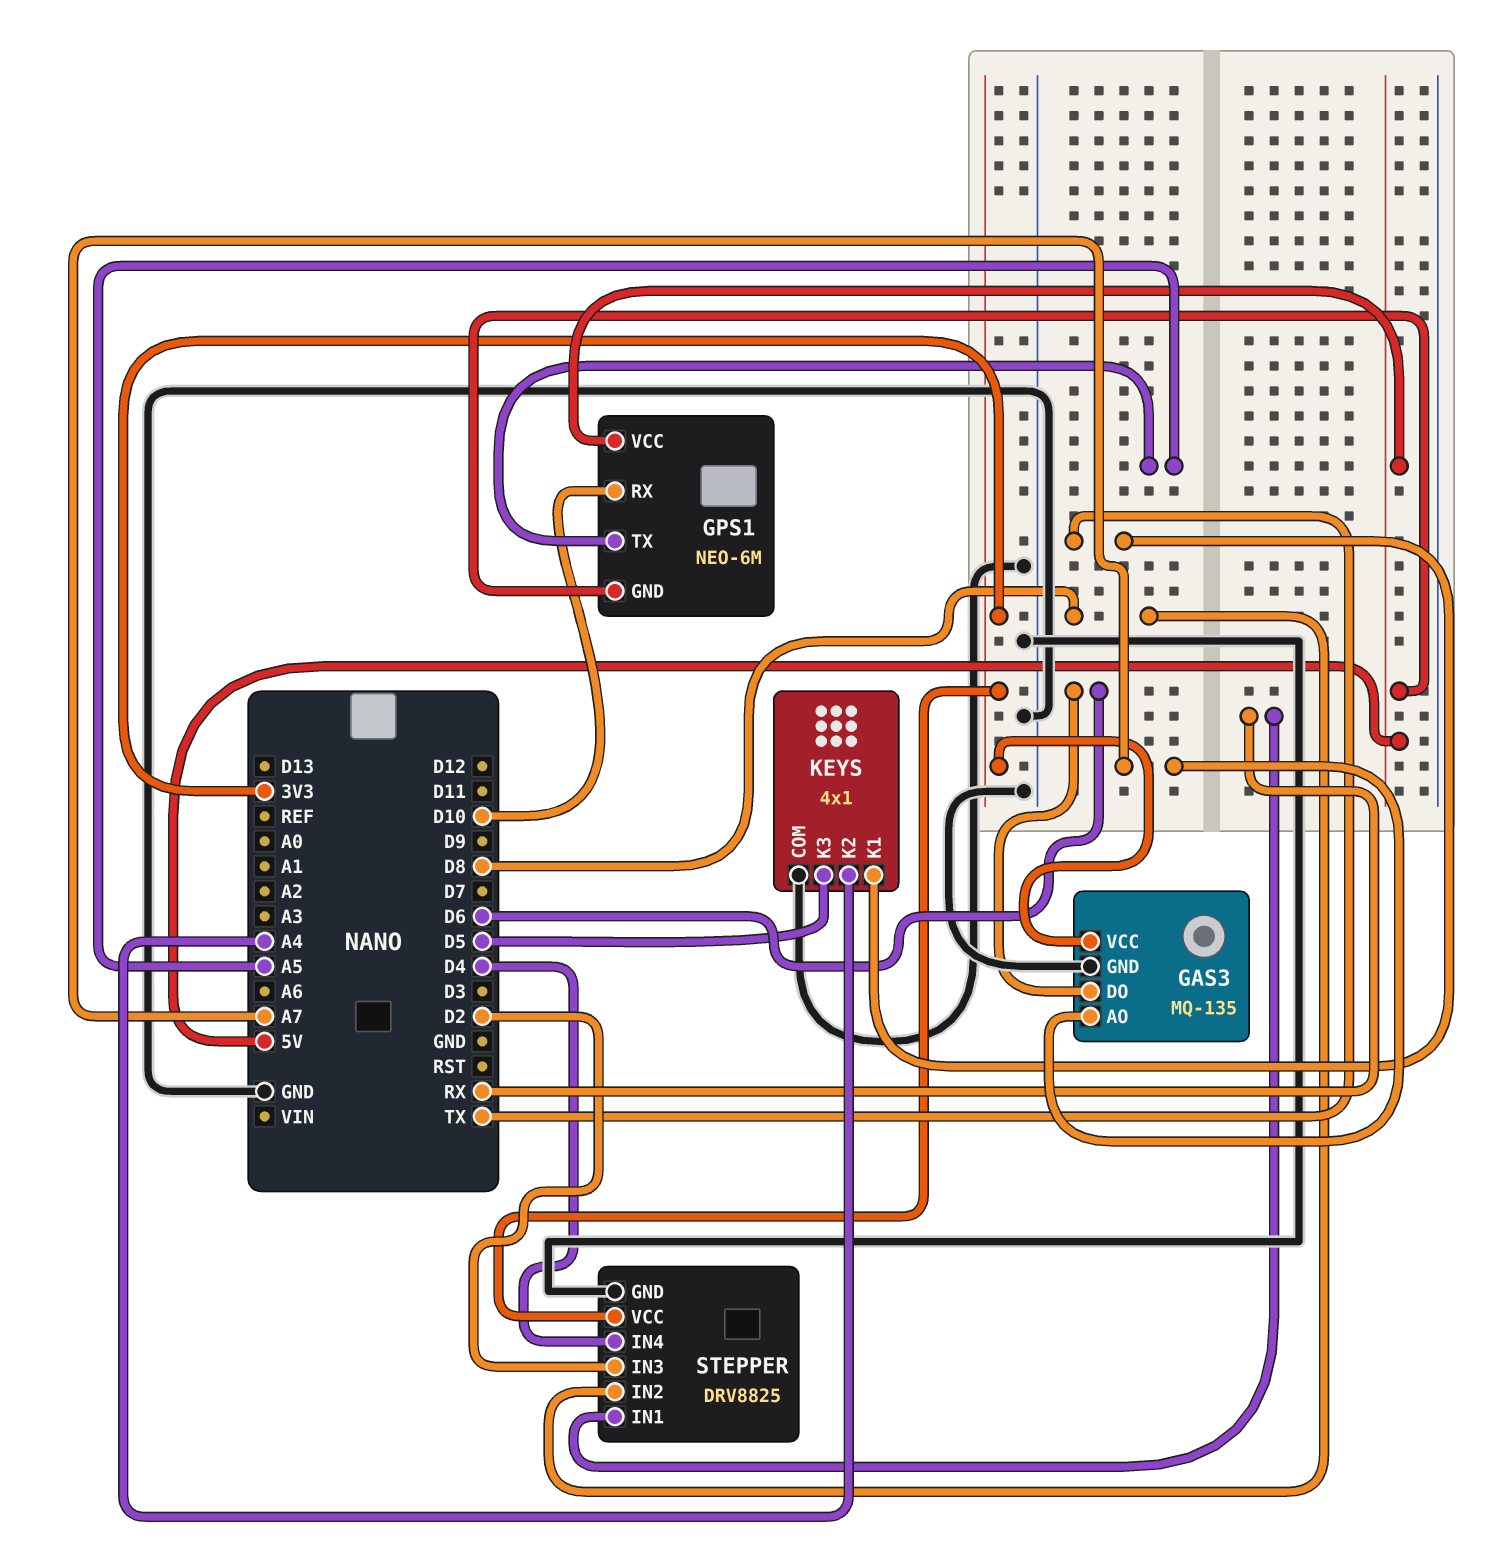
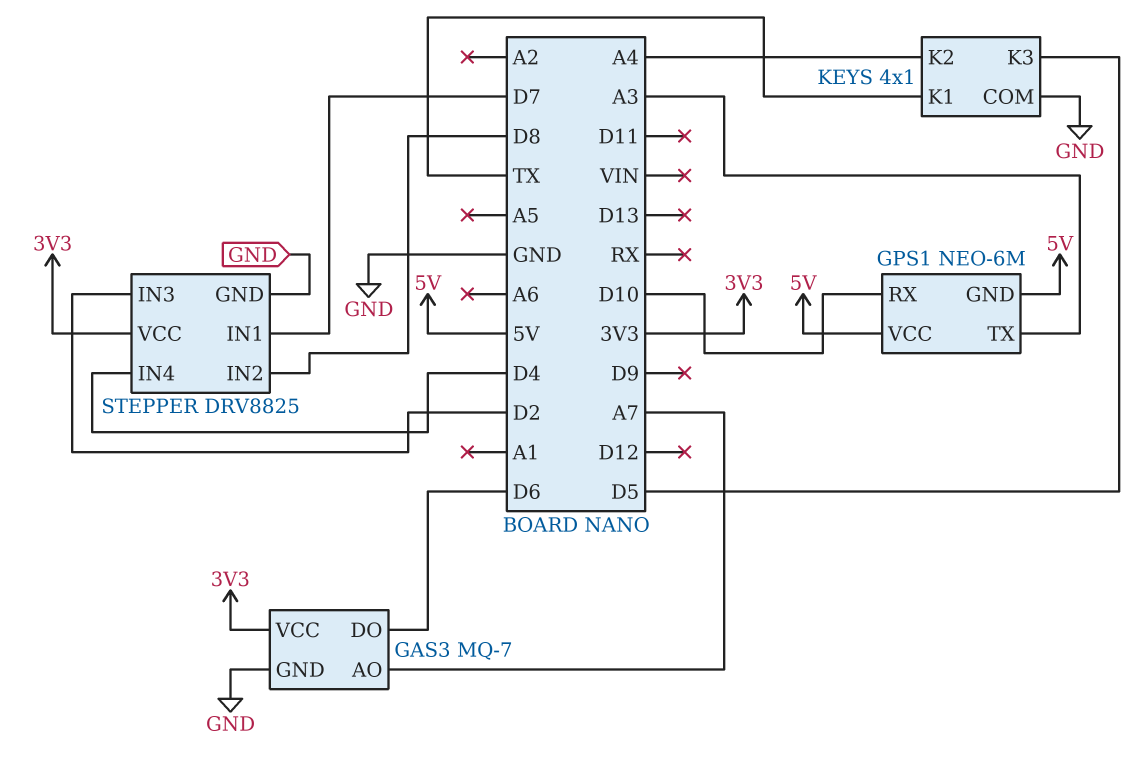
GAS3: MQ-135 -> MQ-7
GPS1 pin TX: A5 -> A3
STEPPER pin IN1: RX -> D7

